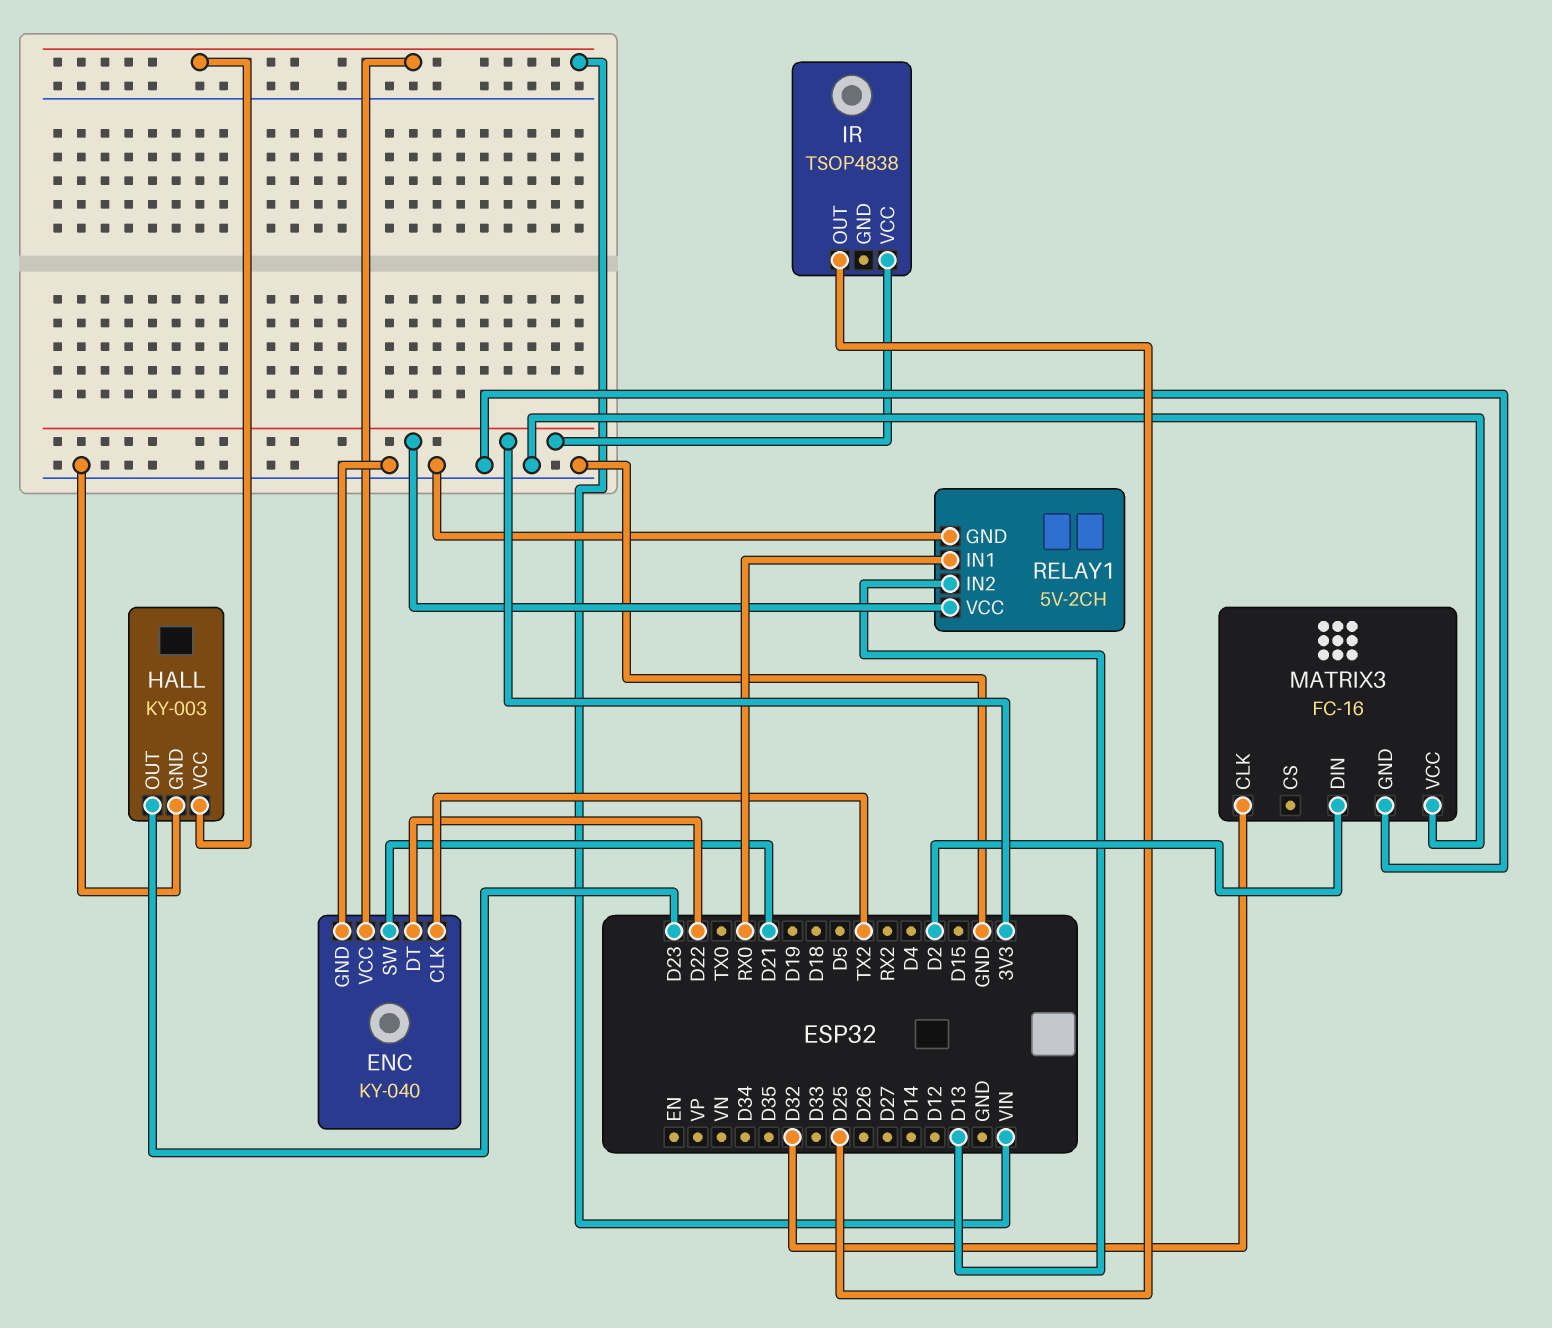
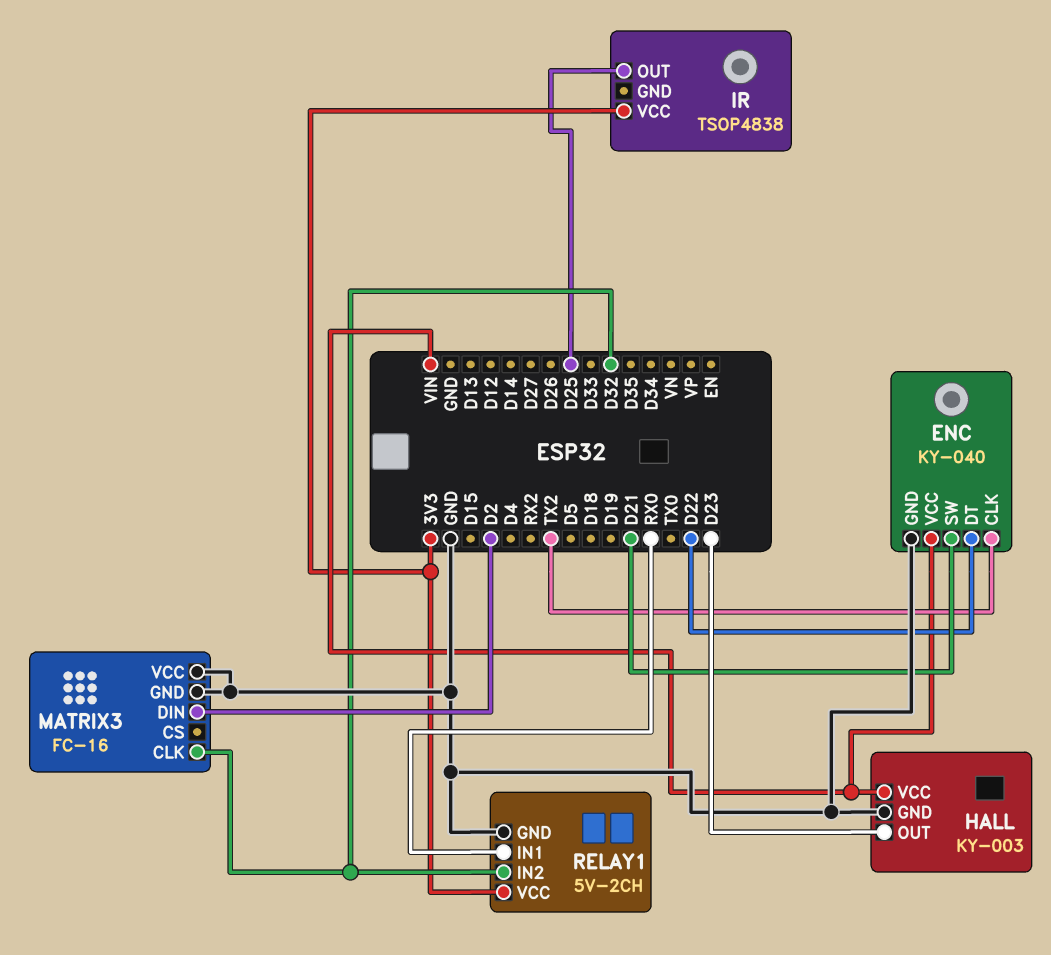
RELAY1 pin IN2: D13 -> D32

